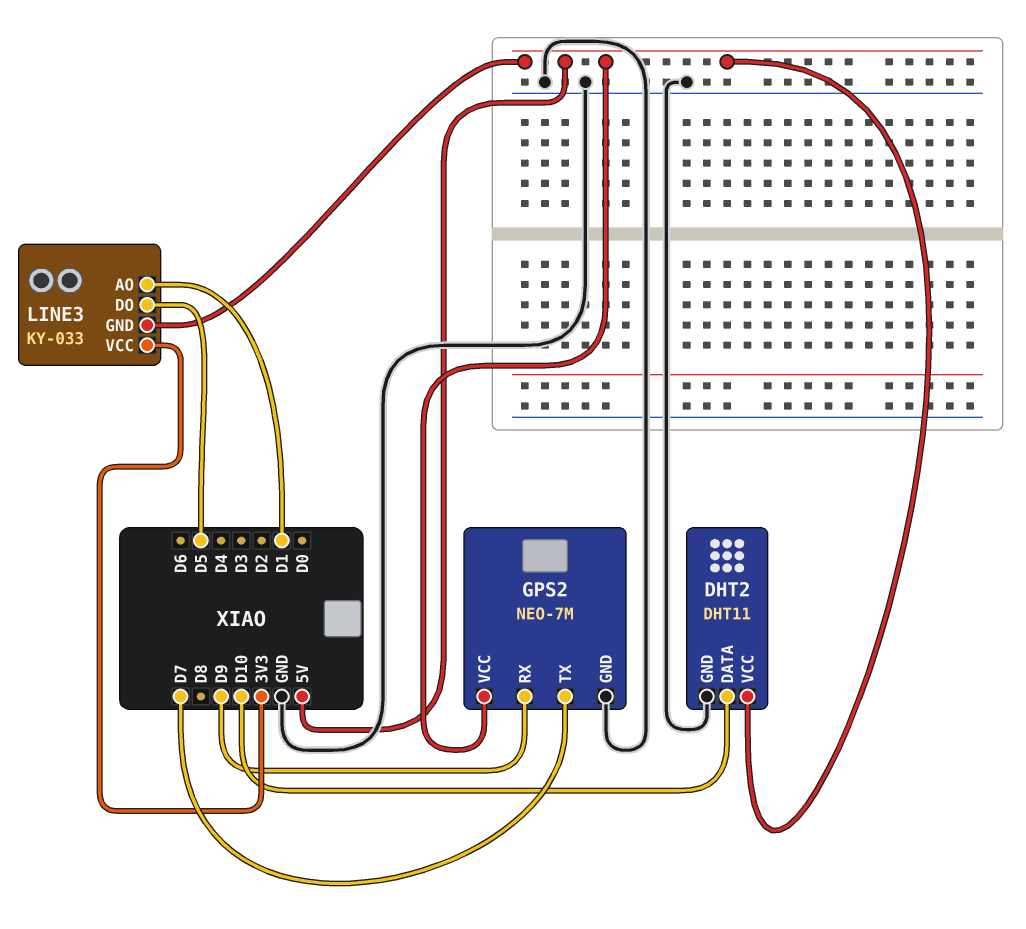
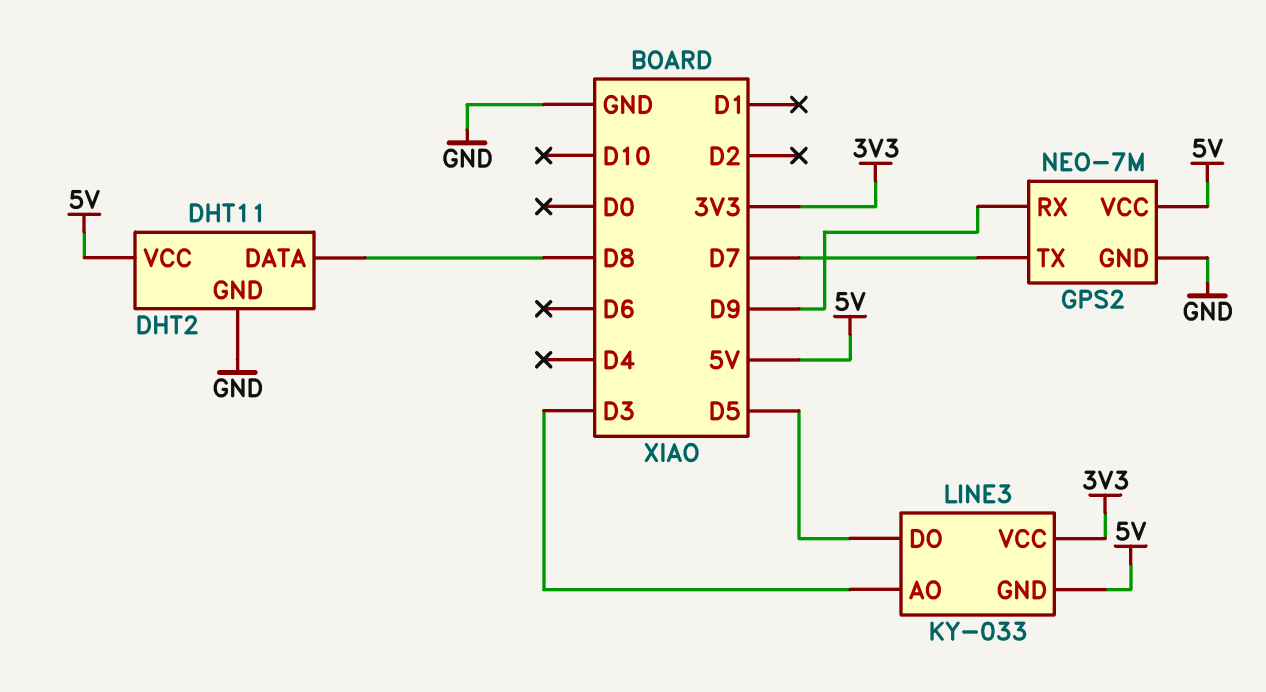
DHT2 pin DATA: D10 -> D8
LINE3 pin AO: D1 -> D3

